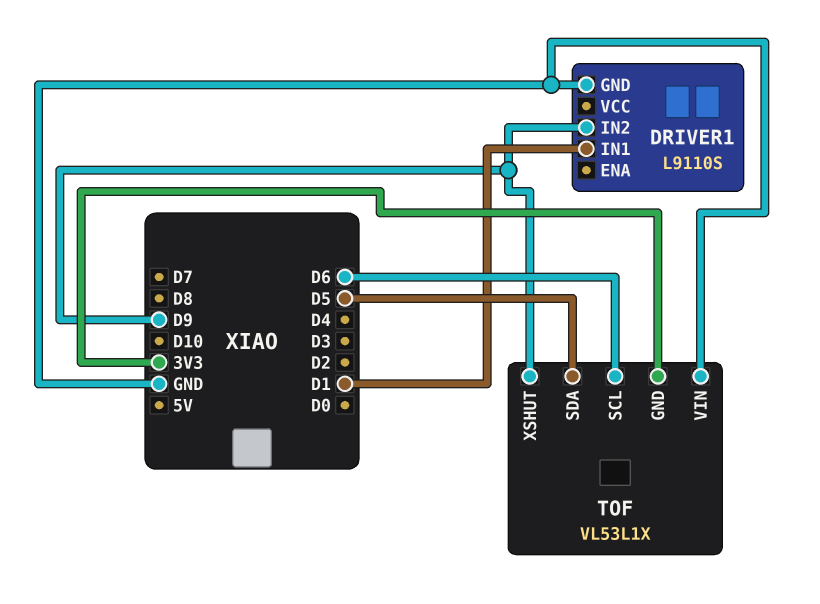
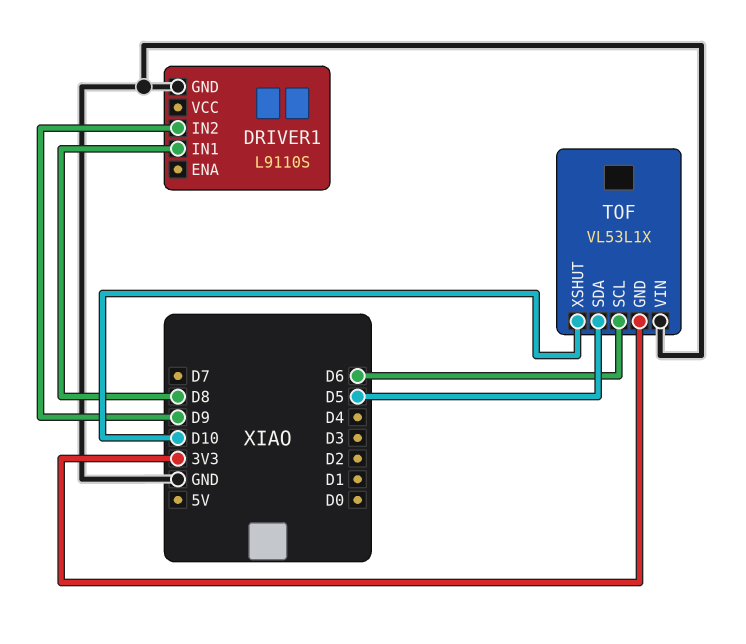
DRIVER1 pin IN1: D1 -> D8
TOF pin XSHUT: D9 -> D10

